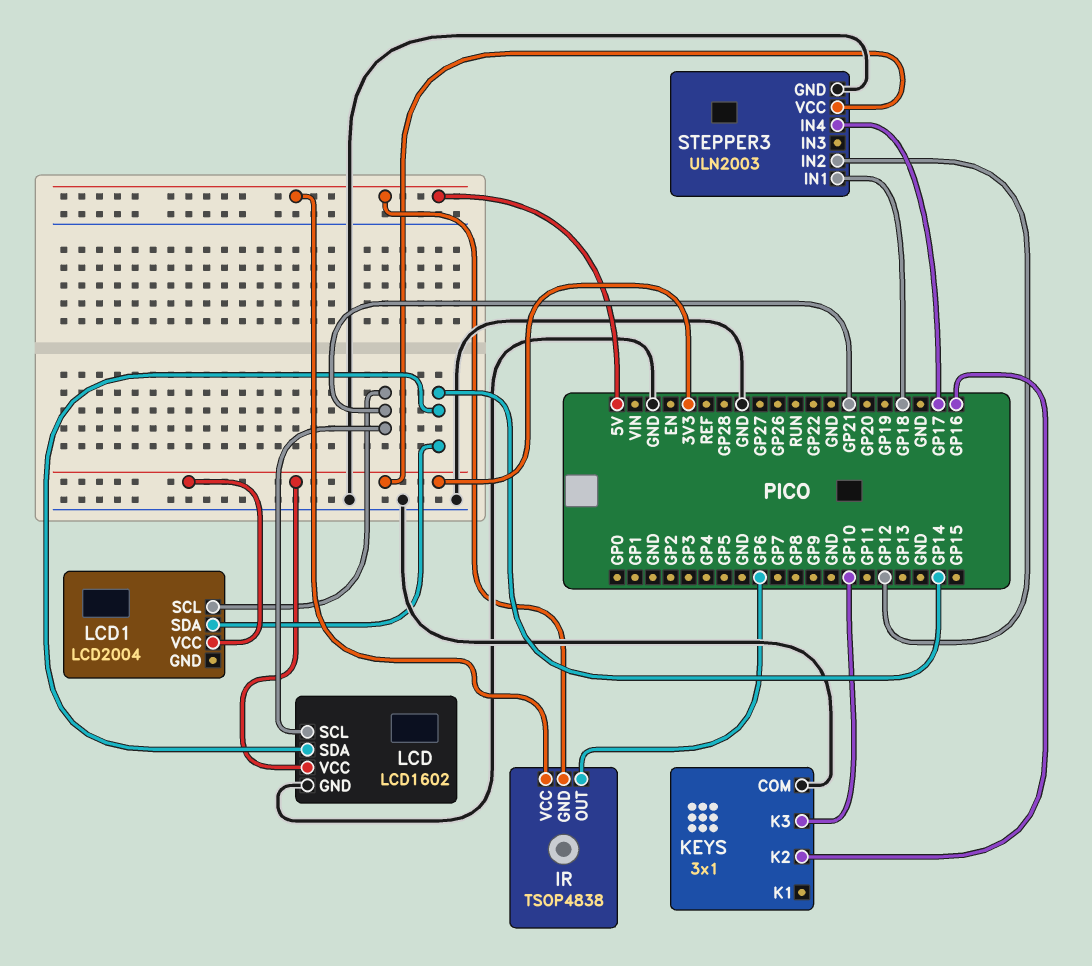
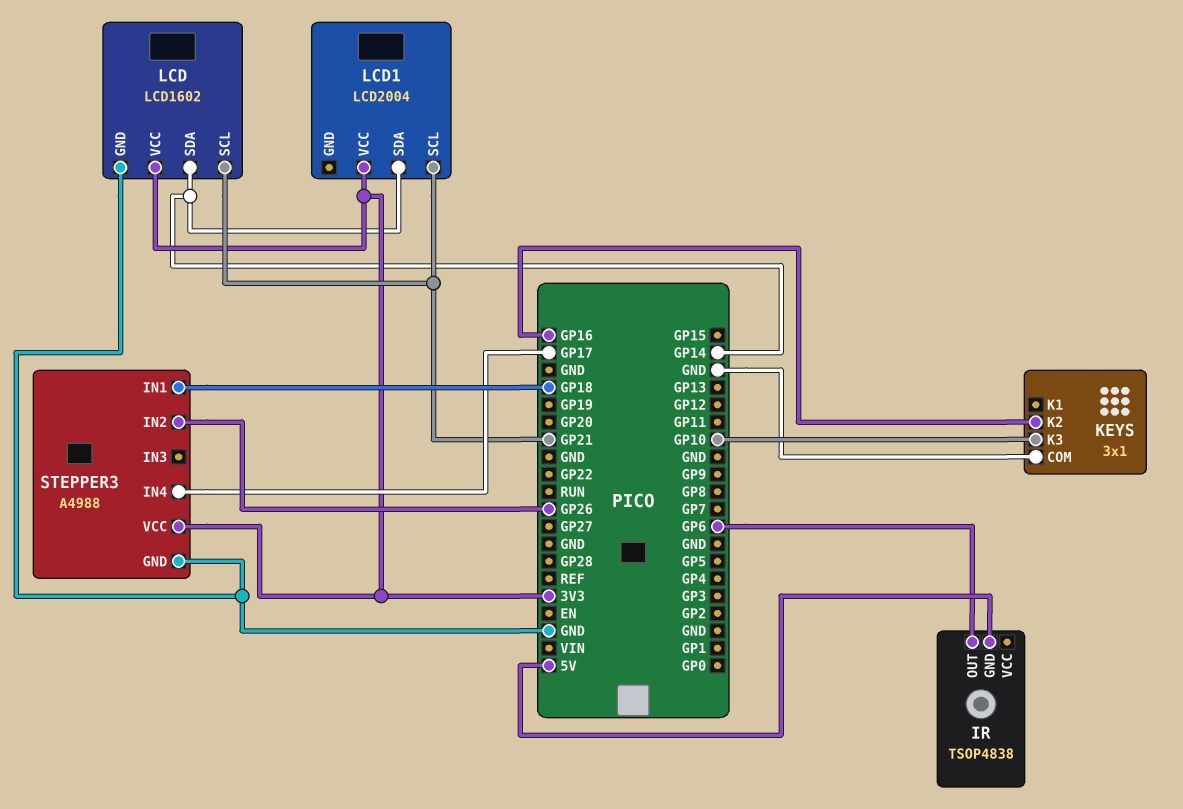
IR pin VCC: 5V -> none
STEPPER3: ULN2003 -> A4988
STEPPER3 pin IN2: GP12 -> GP26

